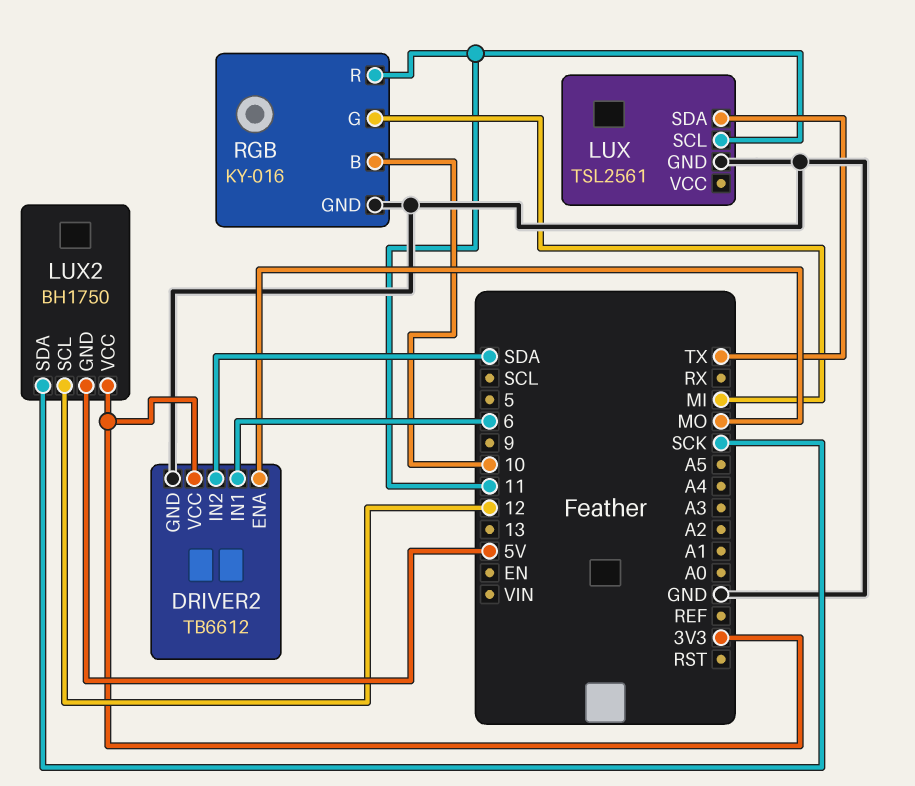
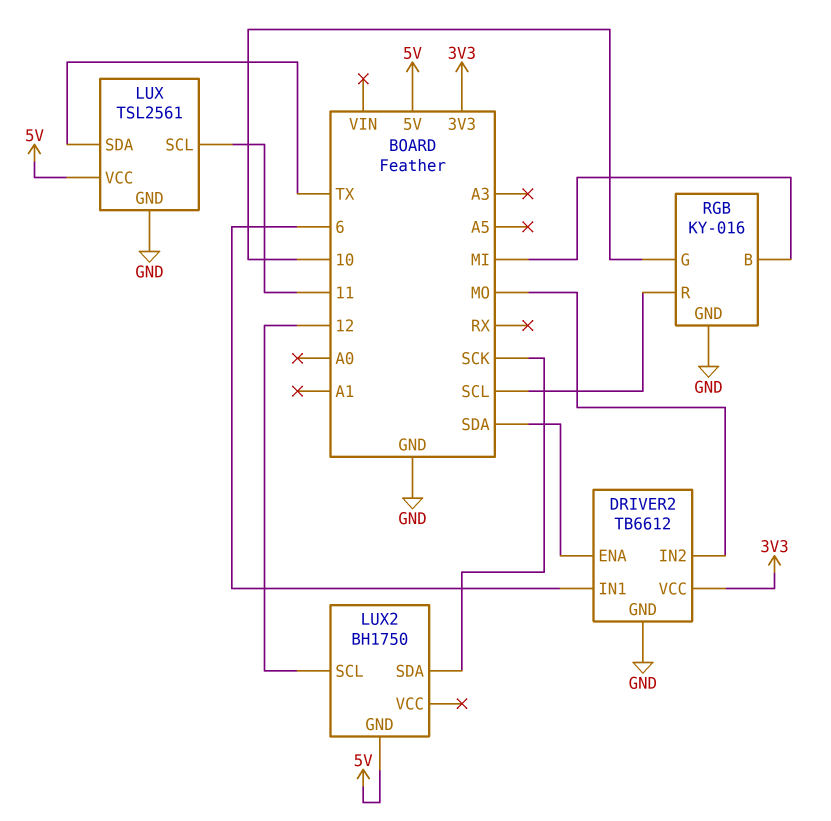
DRIVER2 pin ENA: MO -> SDA
DRIVER2 pin IN2: SDA -> MO
LUX pin VCC: none -> 5V
LUX2 pin VCC: 3V3 -> none
RGB pin B: 10 -> MI
RGB pin G: MI -> 10
RGB pin R: 11 -> SCL

